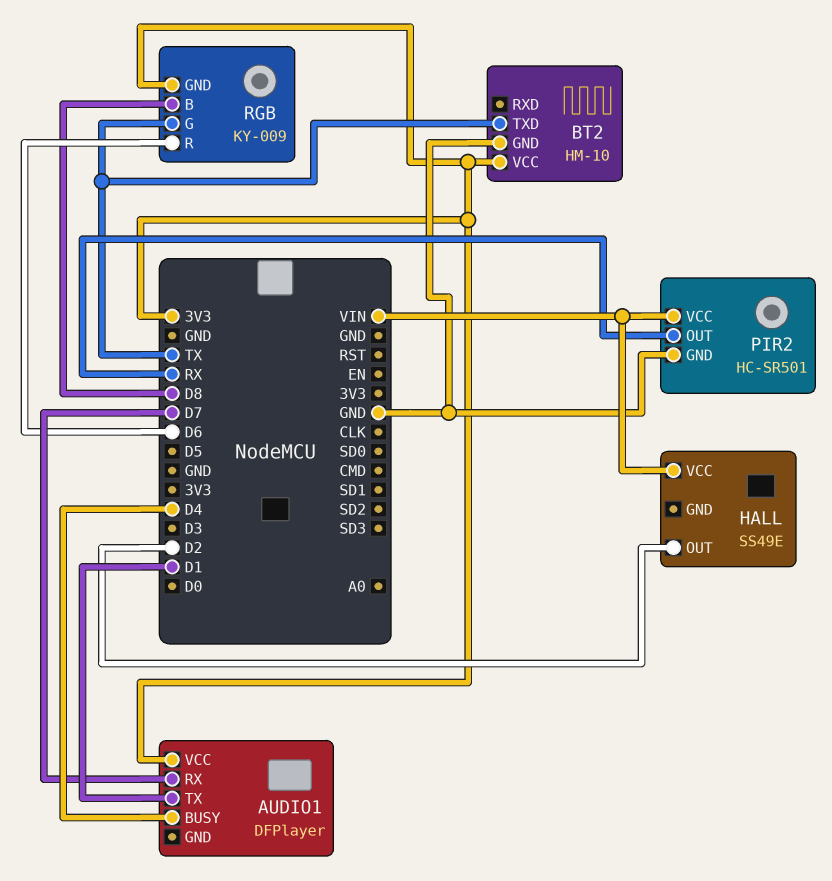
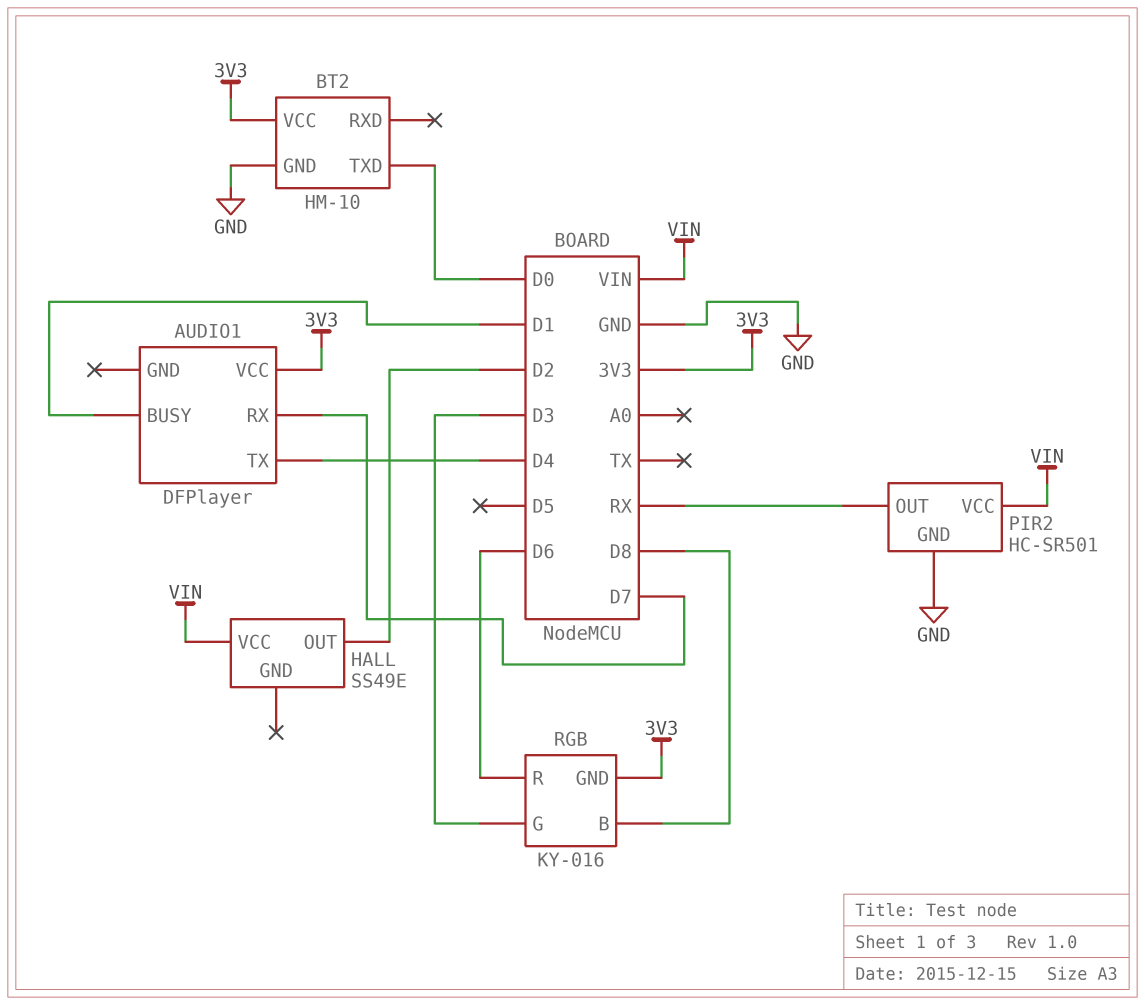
AUDIO1 pin BUSY: D4 -> D1
AUDIO1 pin TX: D1 -> D4
BT2 pin TXD: TX -> D0
RGB: KY-009 -> KY-016
RGB pin G: TX -> D3

